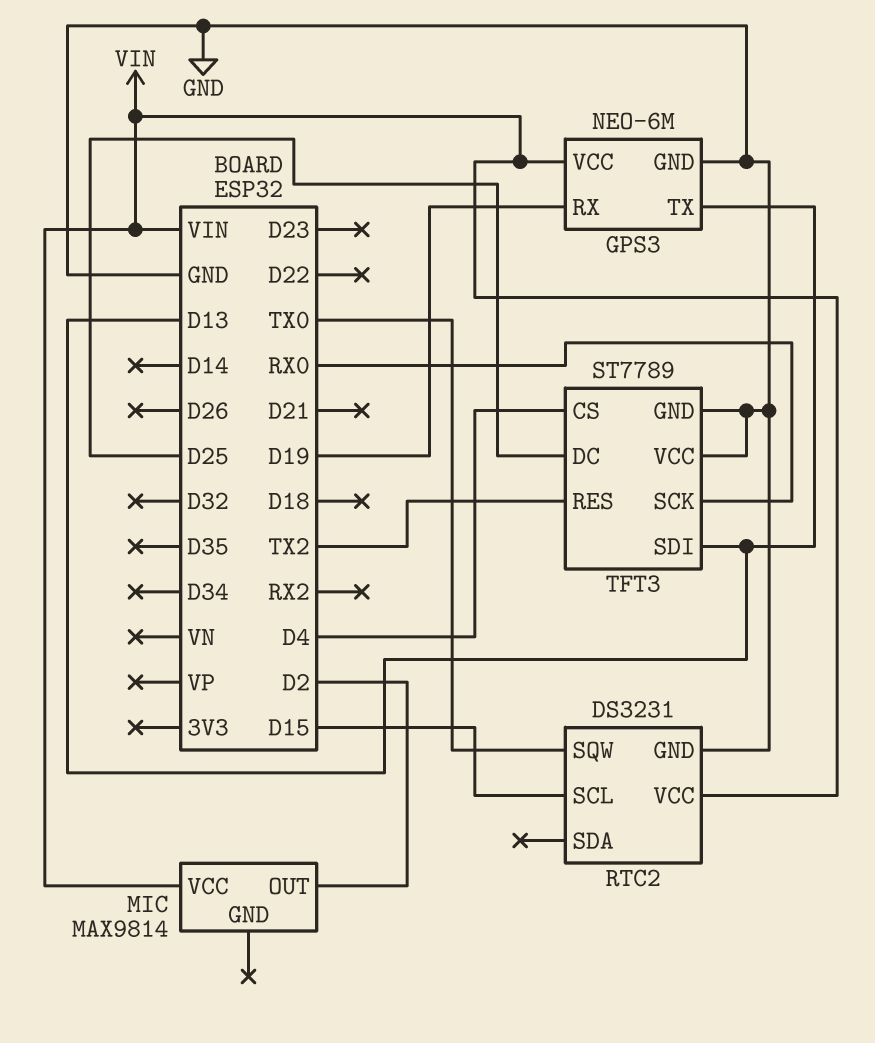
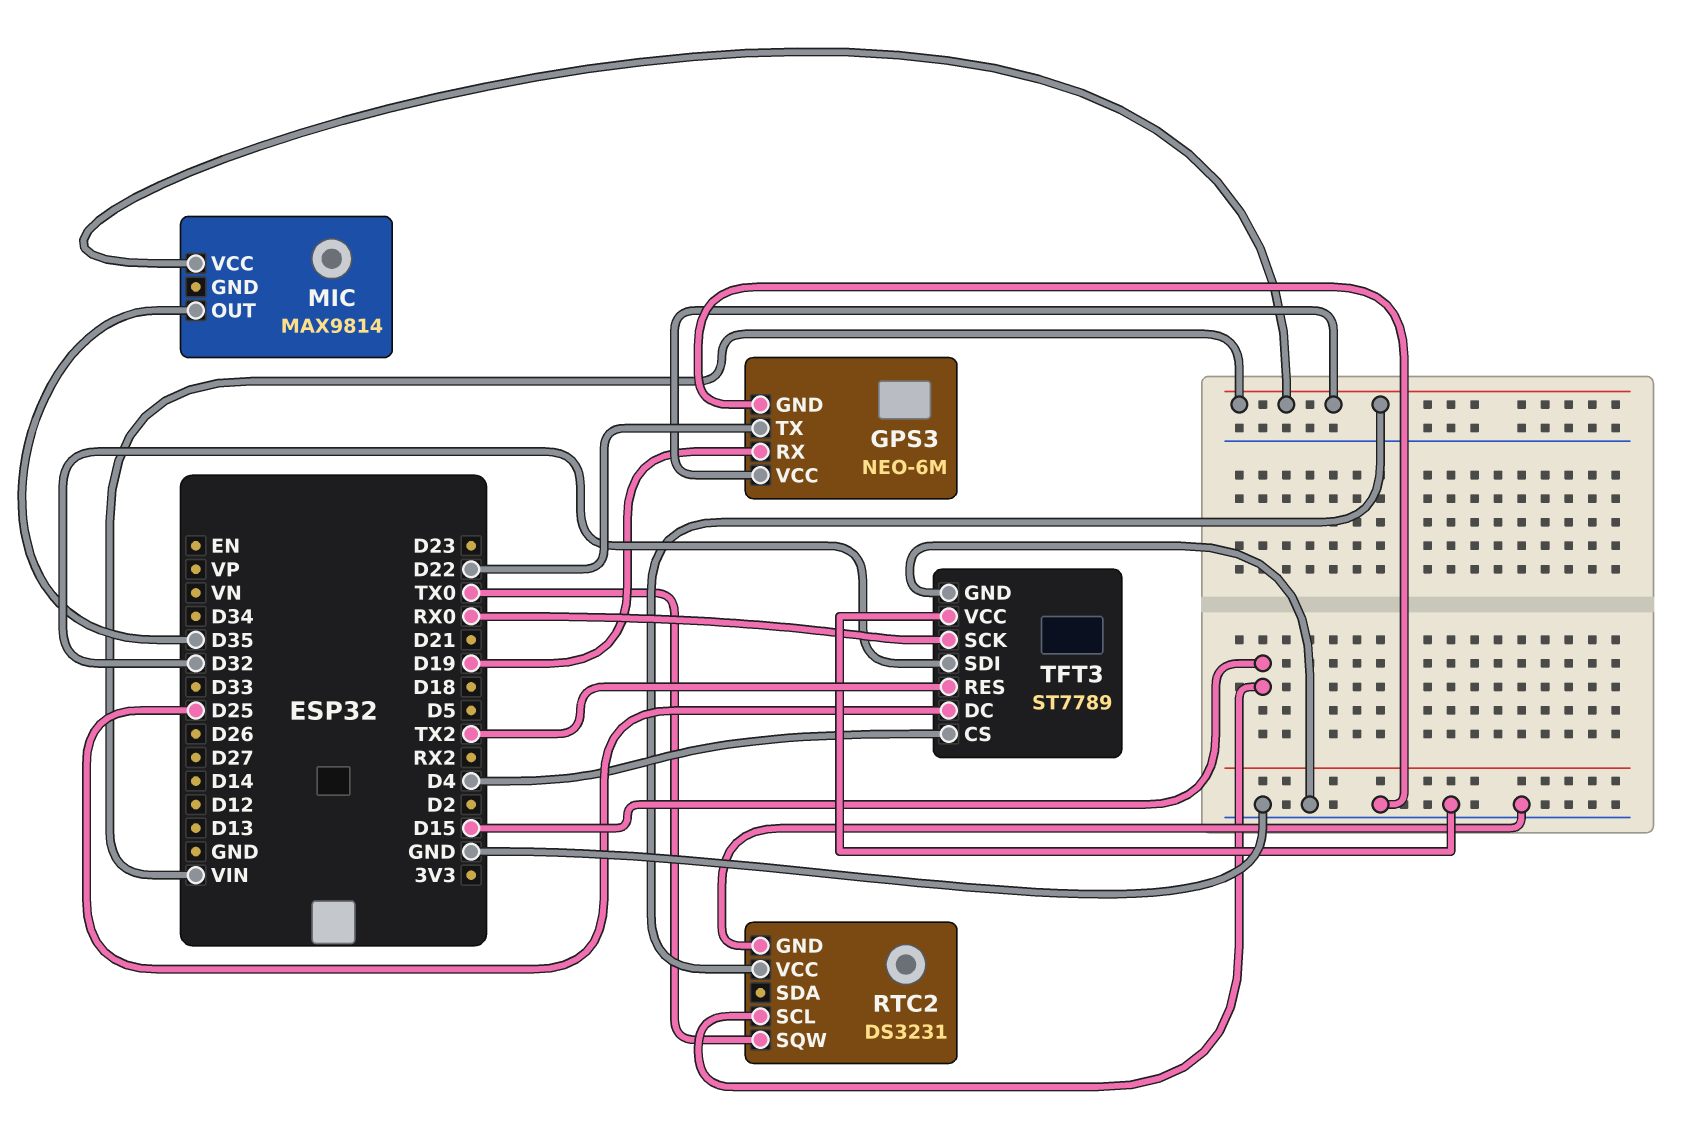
GPS3 pin TX: D13 -> D22
MIC pin OUT: D2 -> D35
TFT3 pin SDI: D13 -> D32

